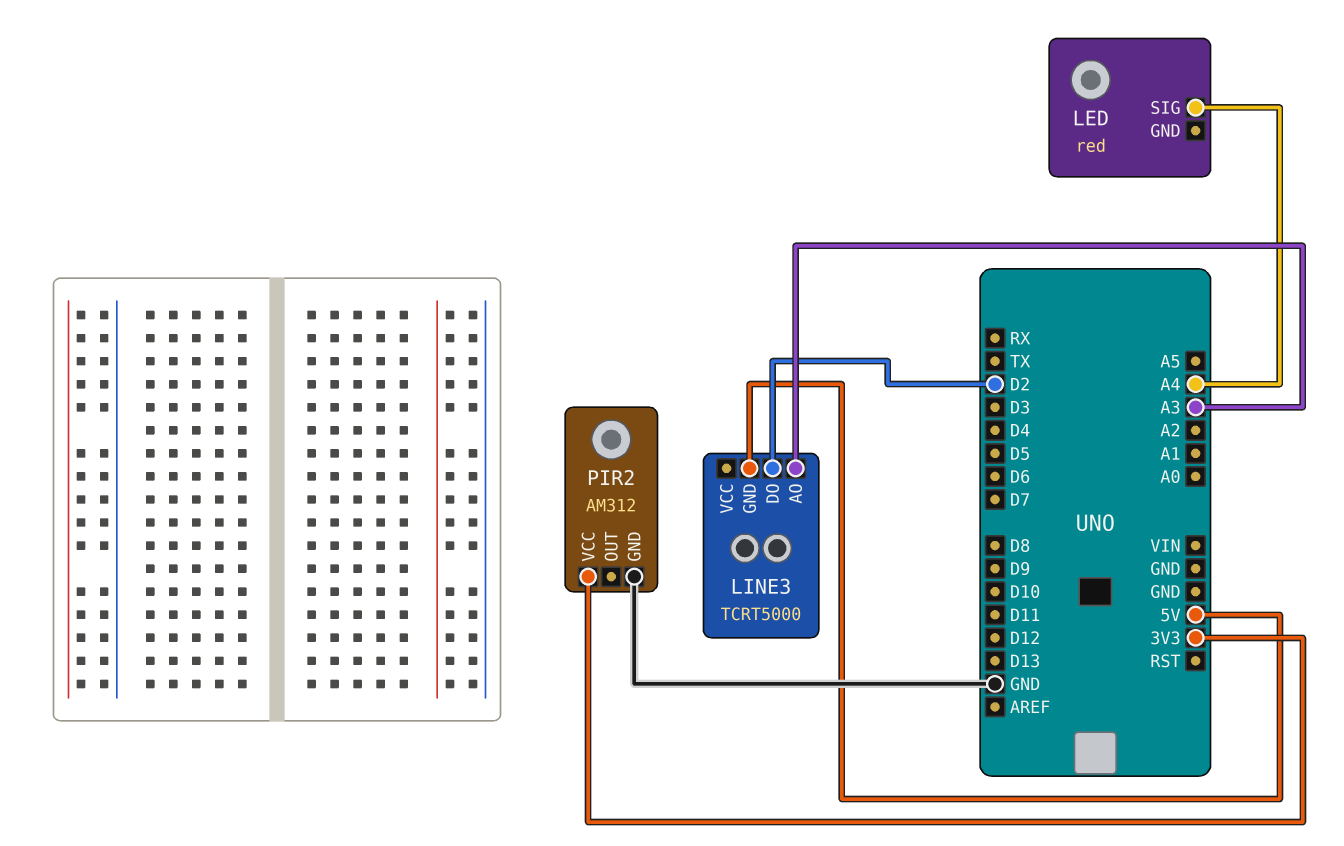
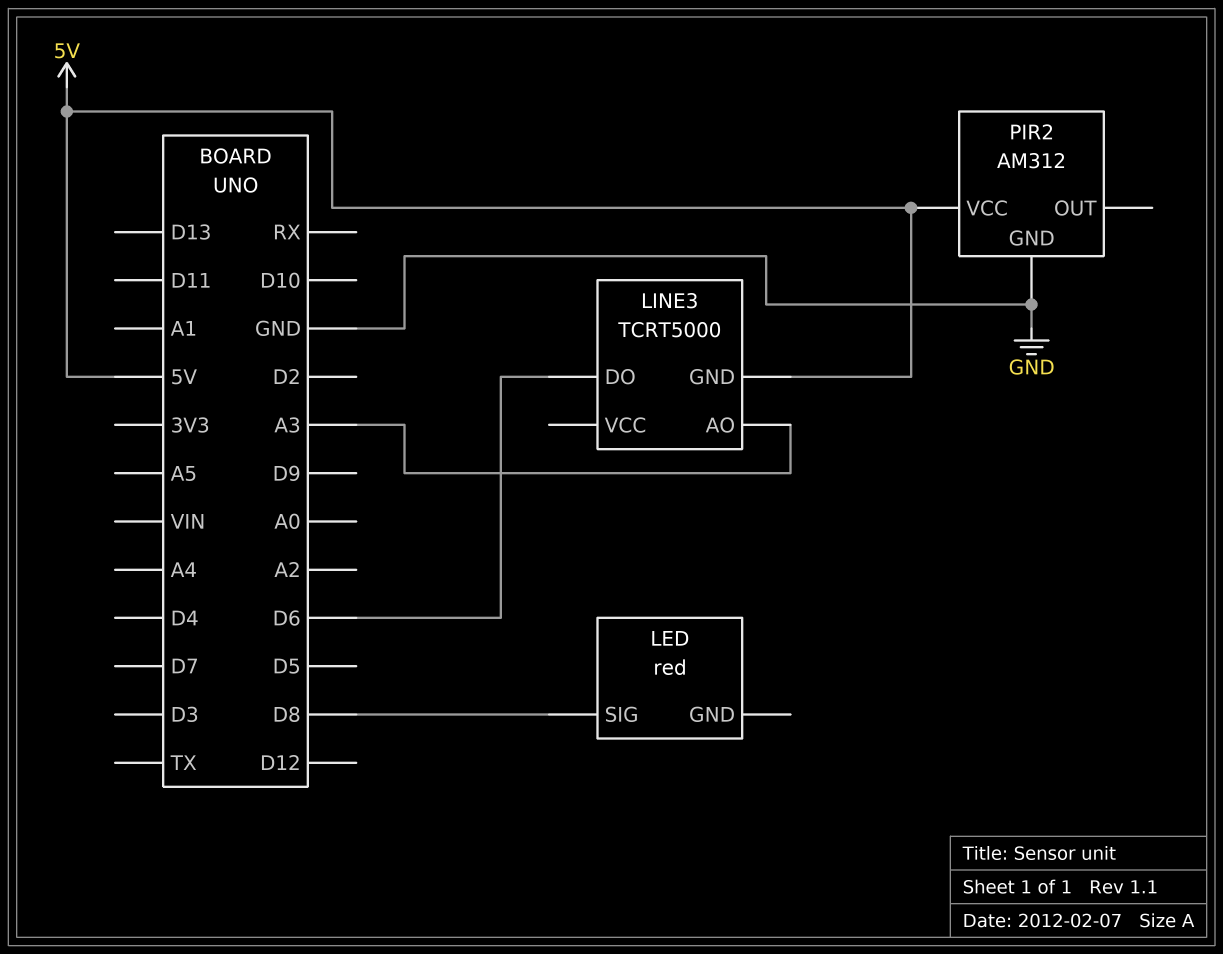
LED pin SIG: A4 -> D8
LINE3 pin DO: D2 -> D6
PIR2 pin VCC: 3V3 -> 5V

